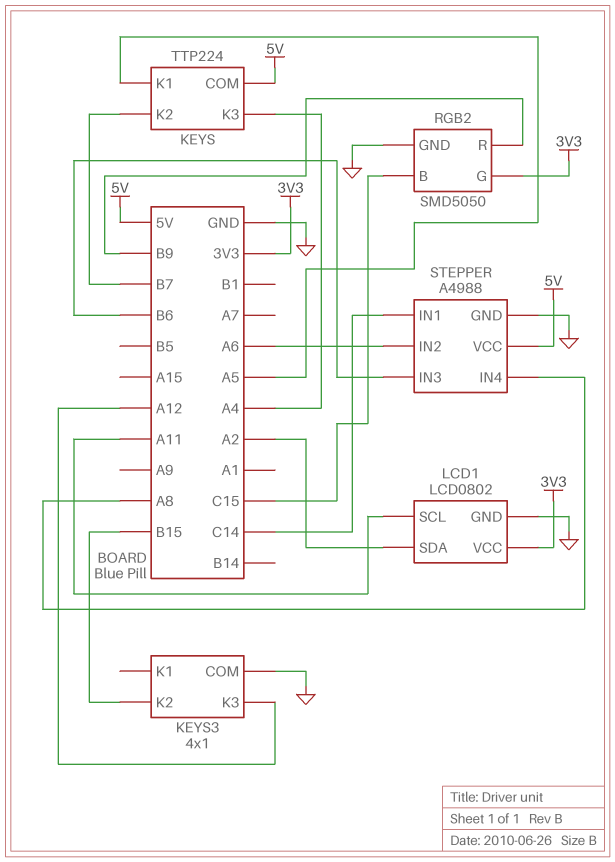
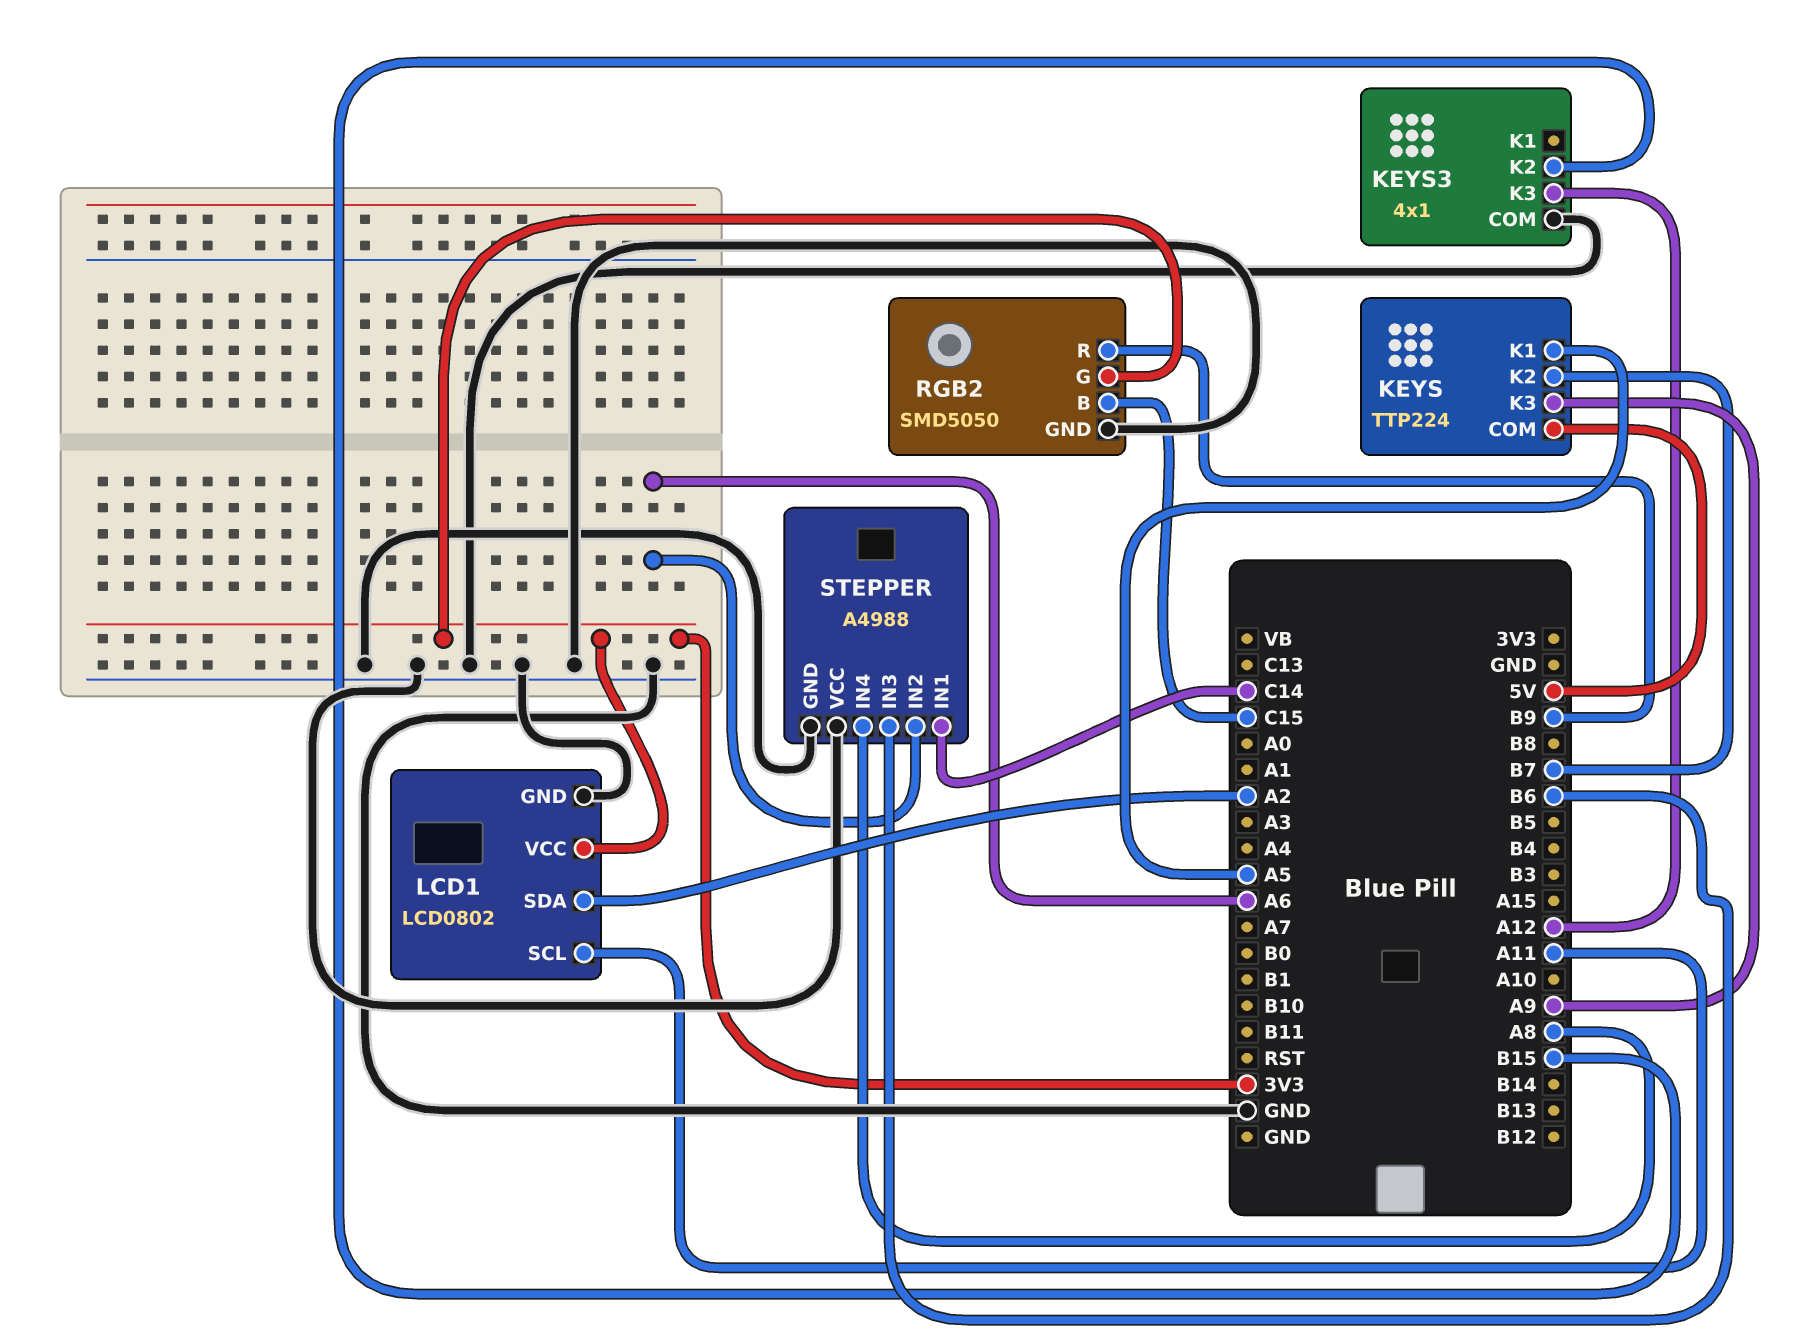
KEYS pin K3: A4 -> A9
STEPPER pin VCC: 5V -> GND

